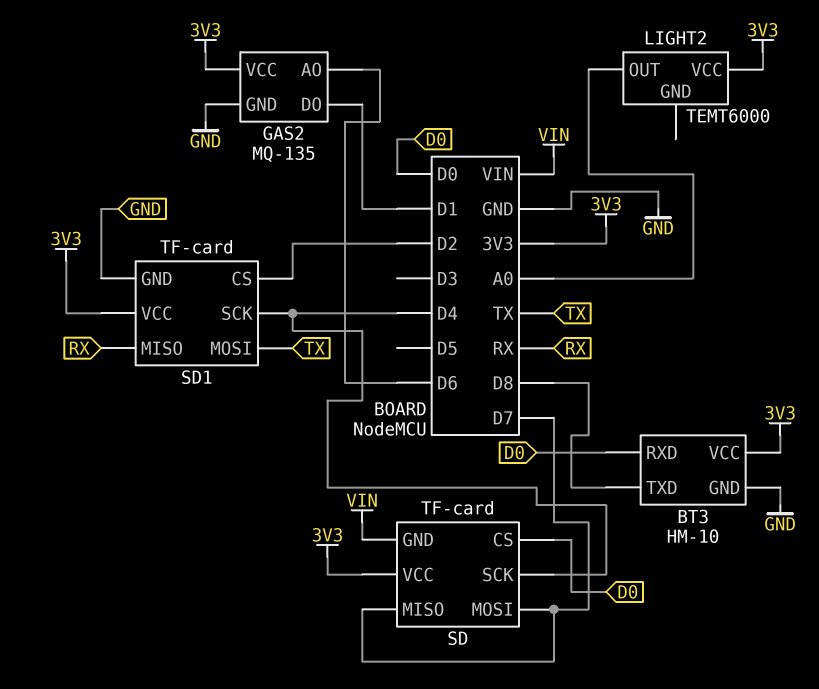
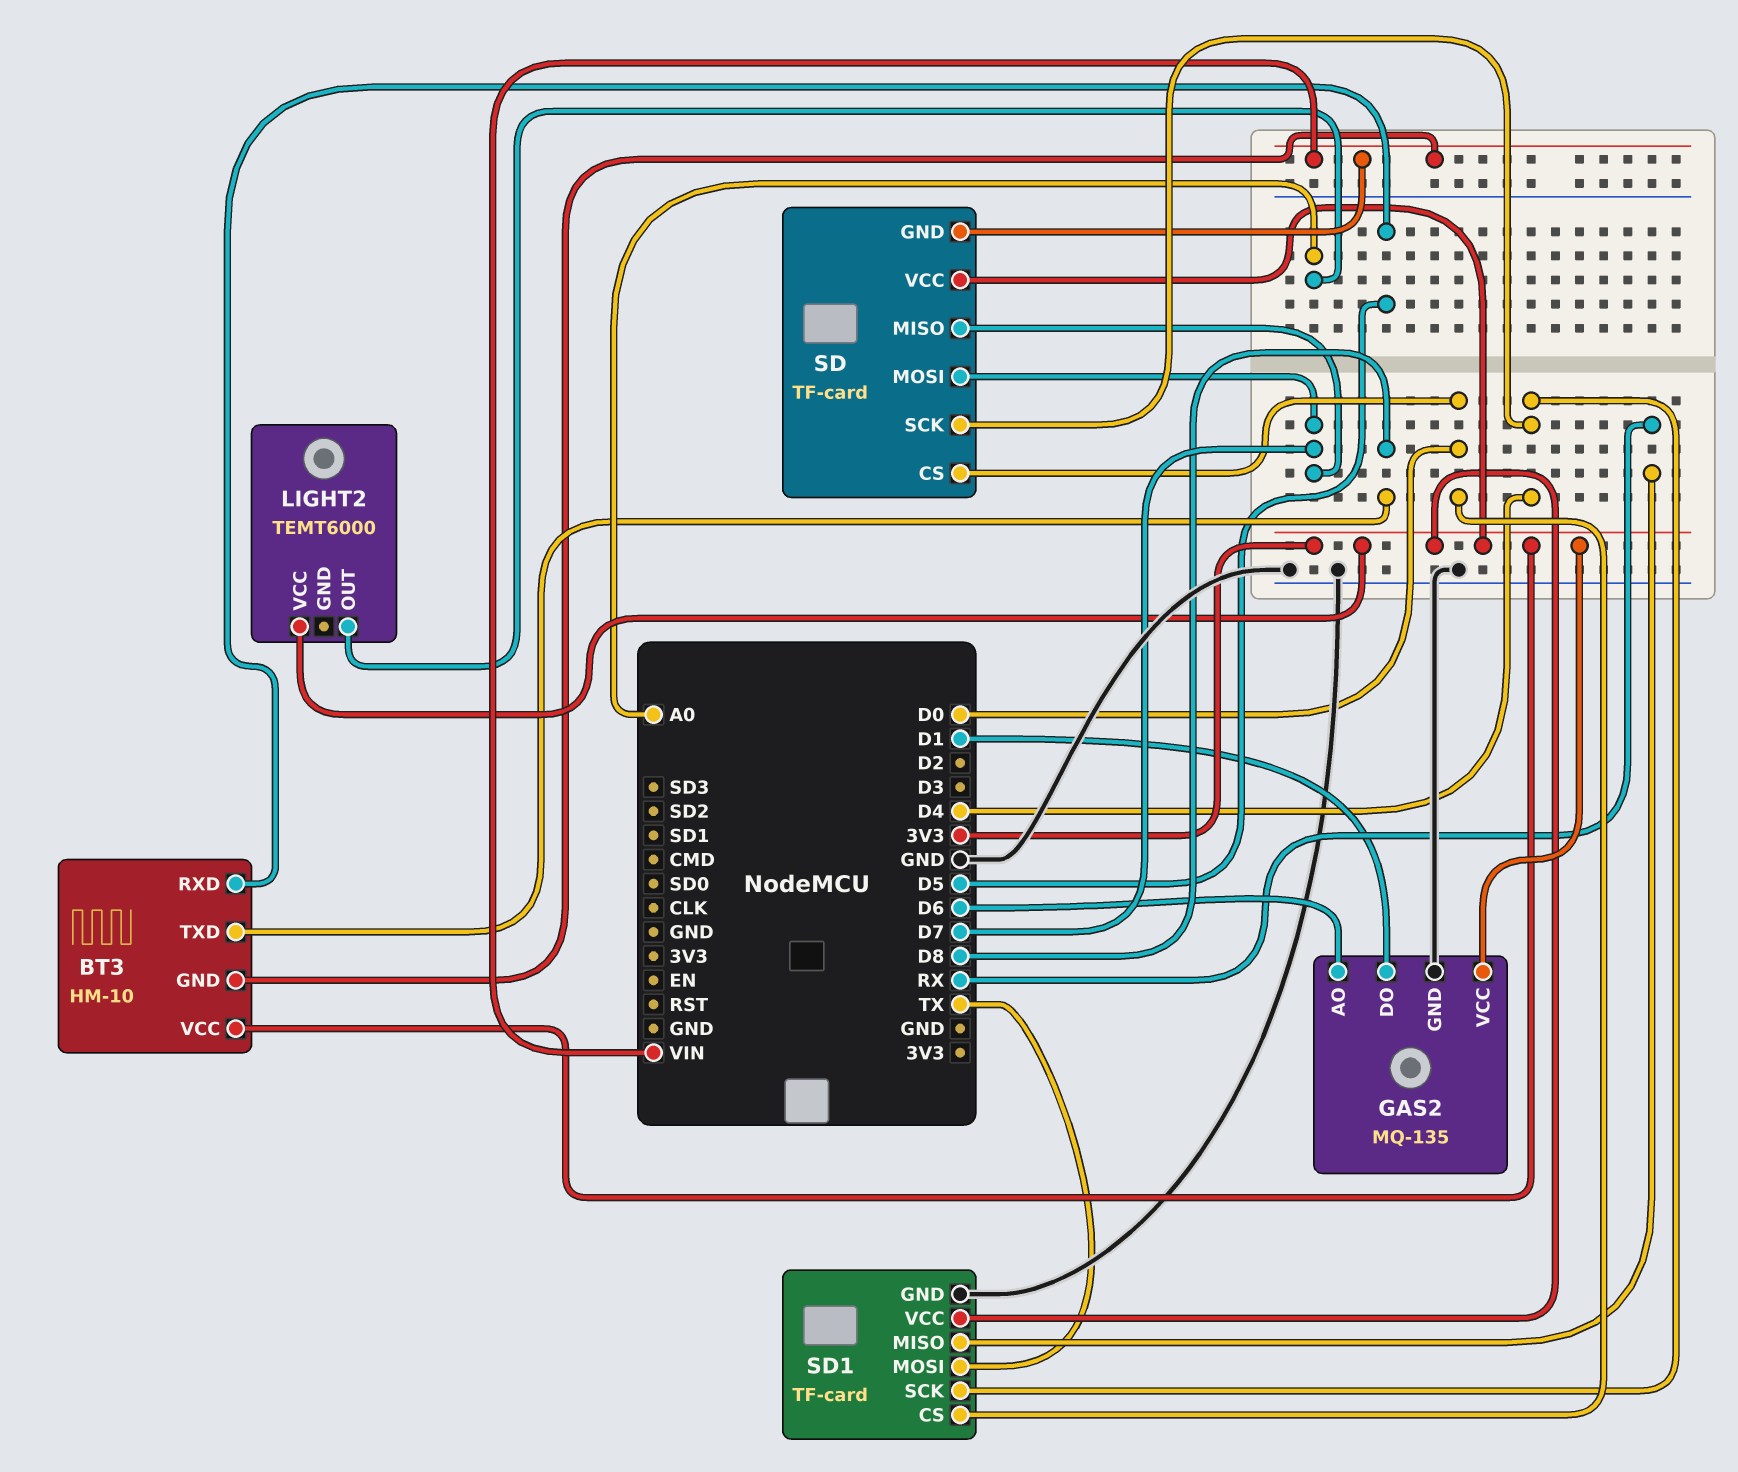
BT3 pin GND: GND -> VIN
BT3 pin RXD: D0 -> D5
SD1 pin CS: D2 -> D0

